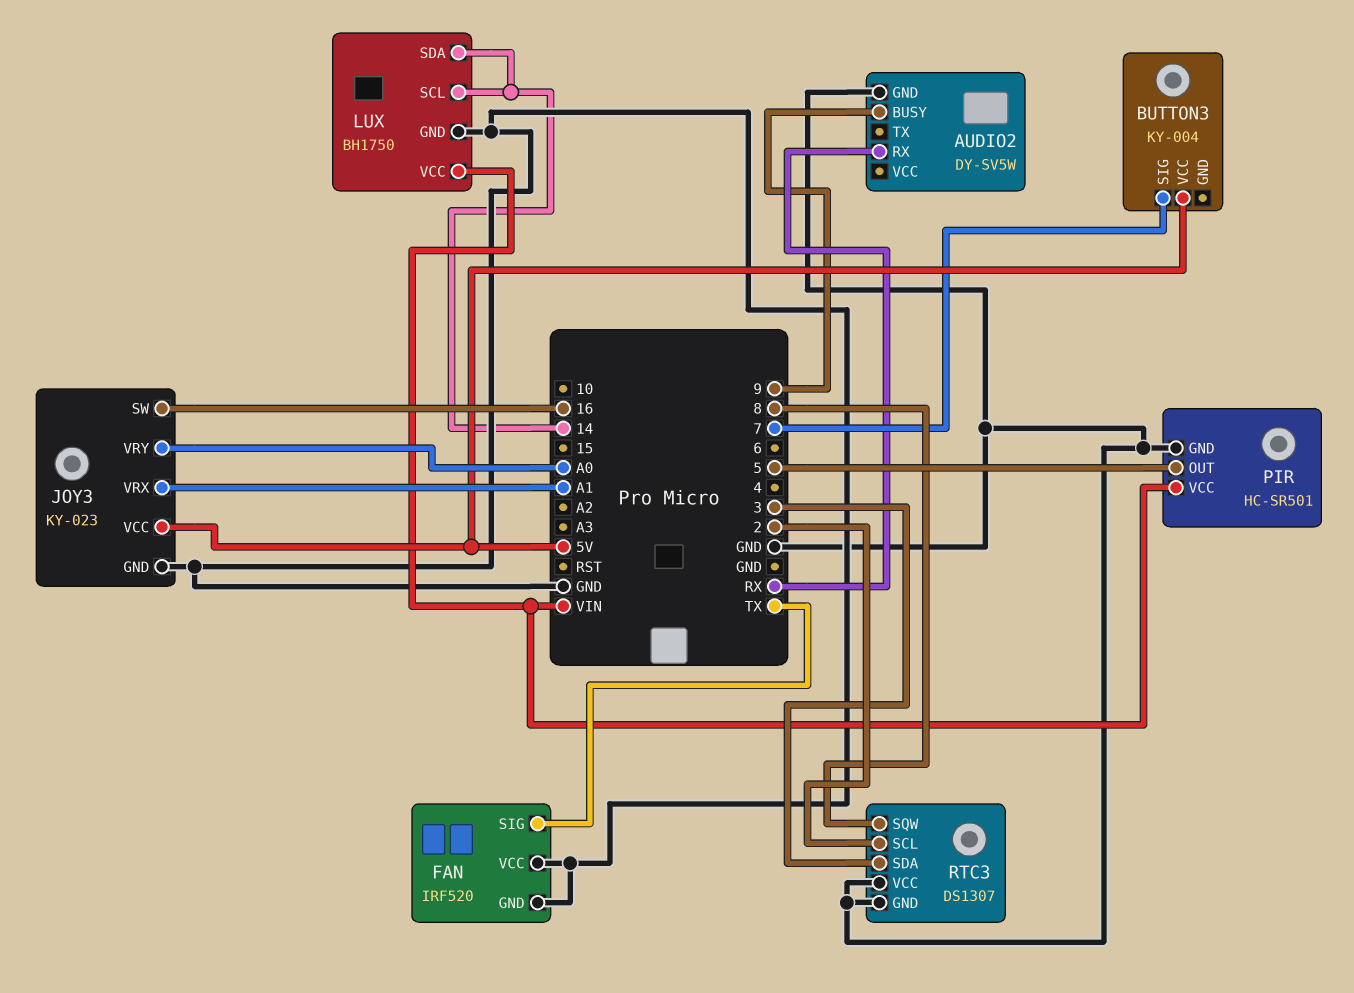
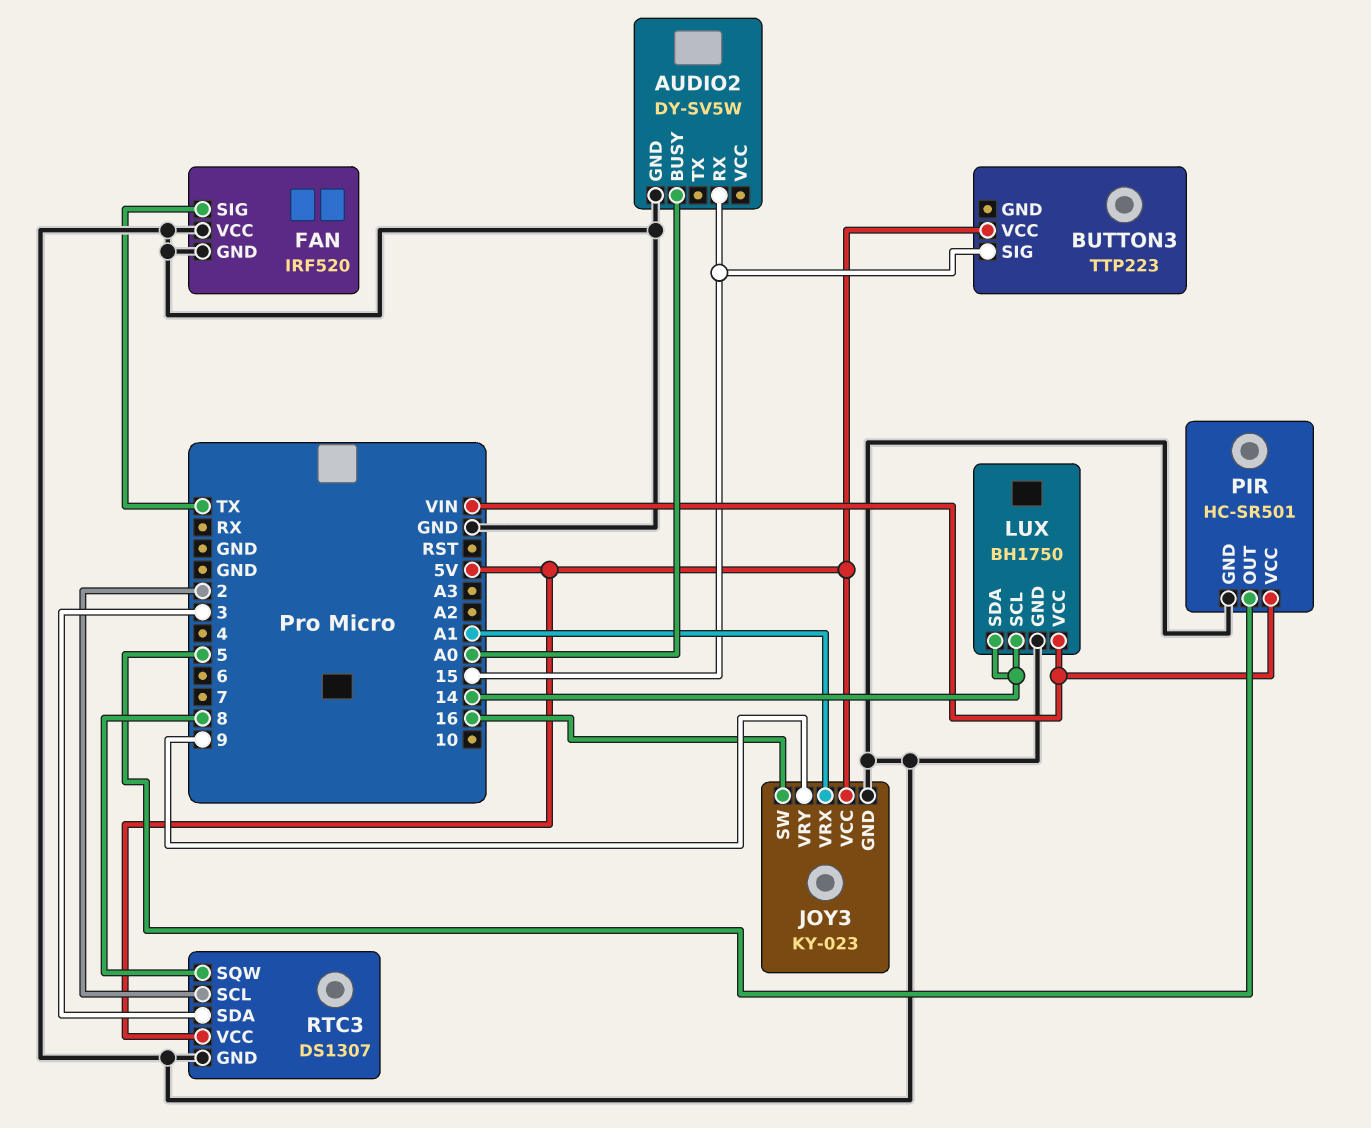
AUDIO2 pin BUSY: 9 -> A0
AUDIO2 pin RX: RX -> 15
BUTTON3: KY-004 -> TTP223
BUTTON3 pin SIG: 7 -> 15
JOY3 pin VRY: A0 -> 9
RTC3 pin VCC: GND -> 5V

